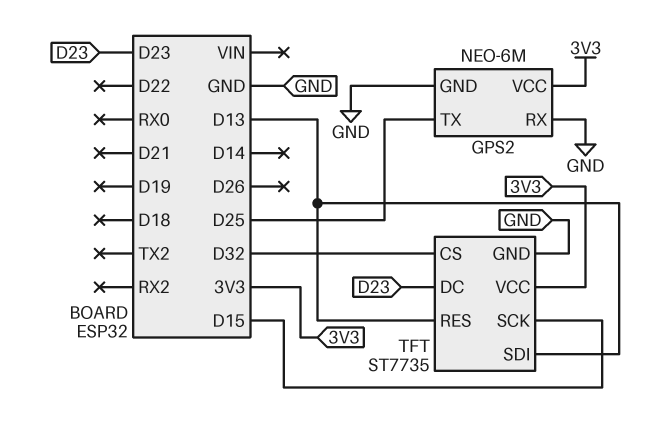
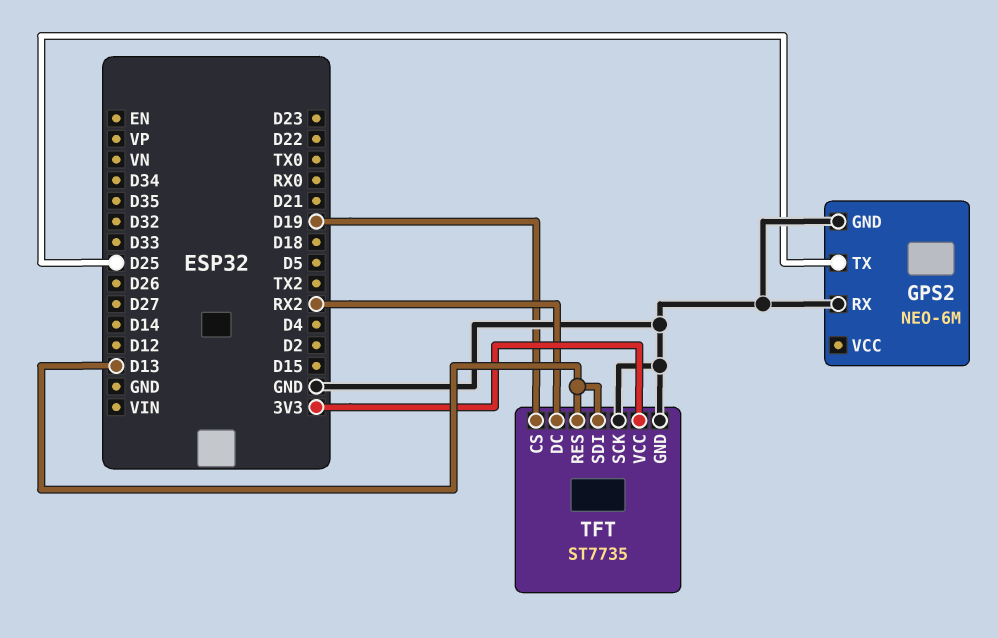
GPS2 pin VCC: 3V3 -> none
TFT pin CS: D32 -> D19
TFT pin DC: D23 -> RX2
TFT pin SCK: D15 -> GND

